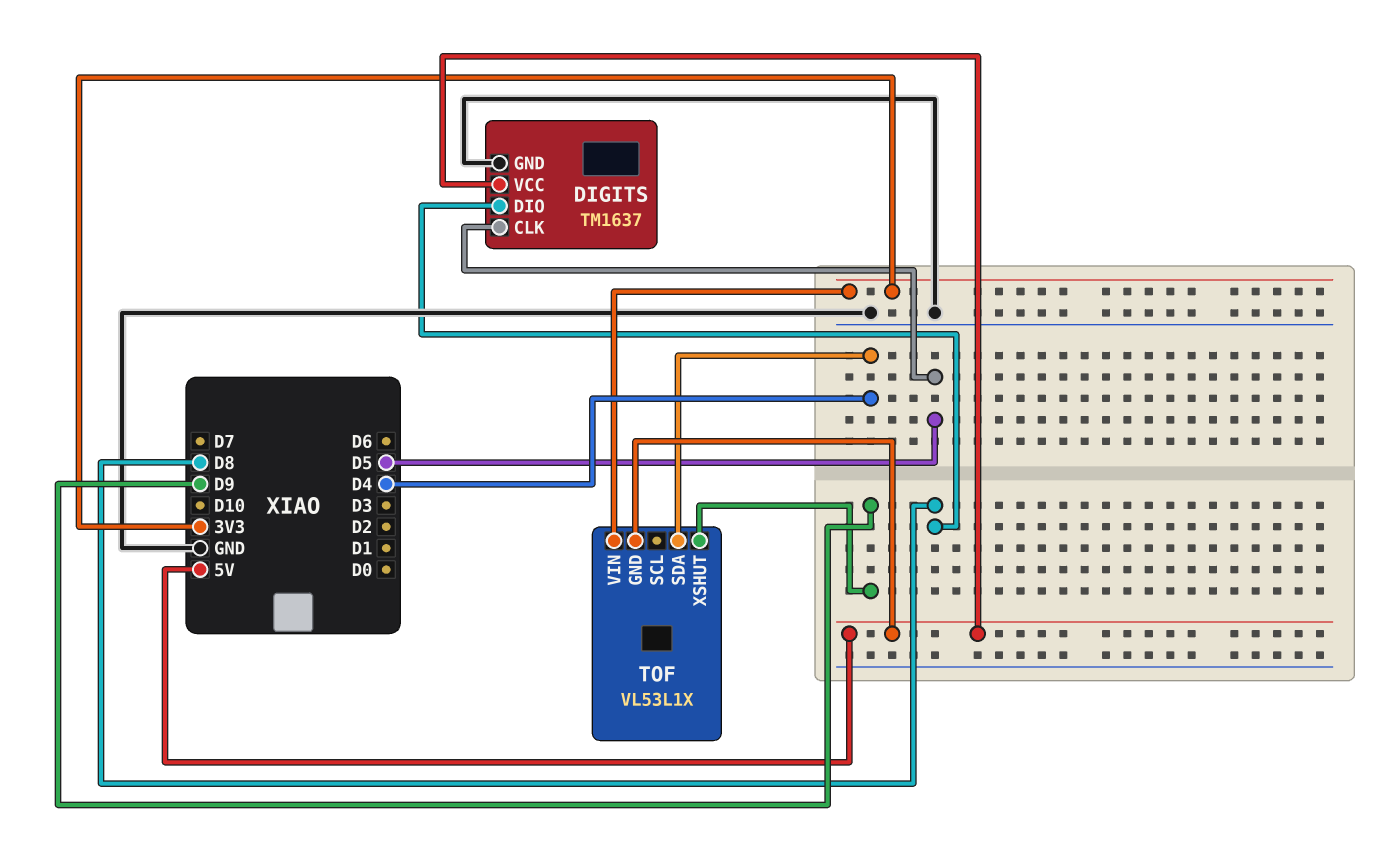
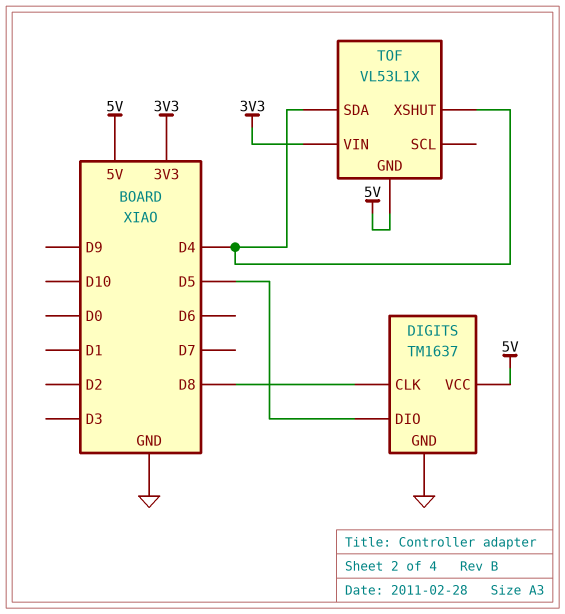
DIGITS pin CLK: D5 -> D8
DIGITS pin DIO: D8 -> D5
TOF pin XSHUT: D9 -> D4

